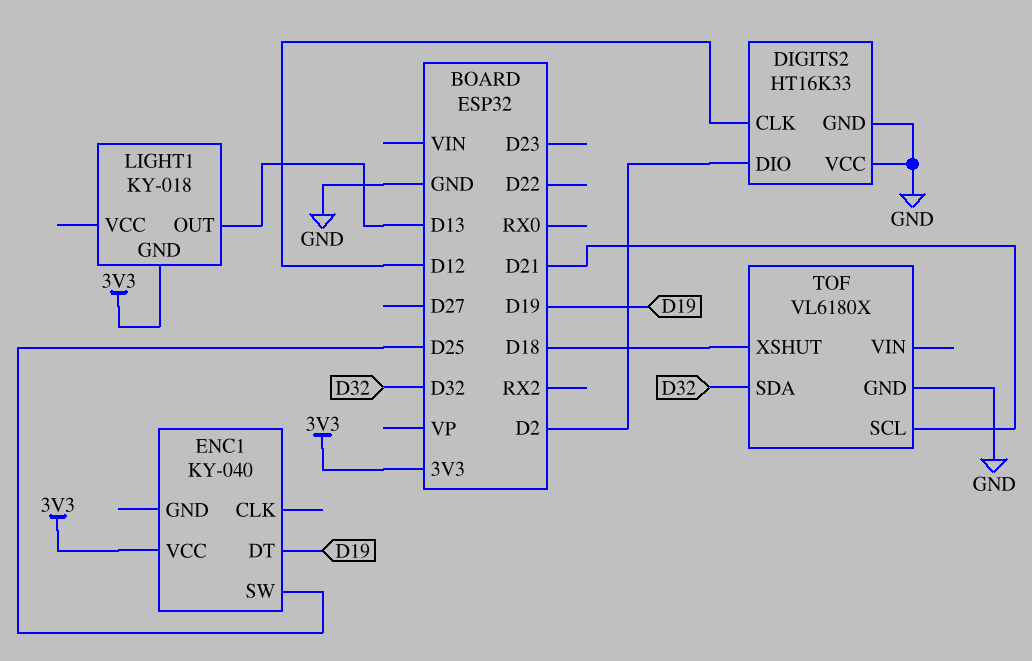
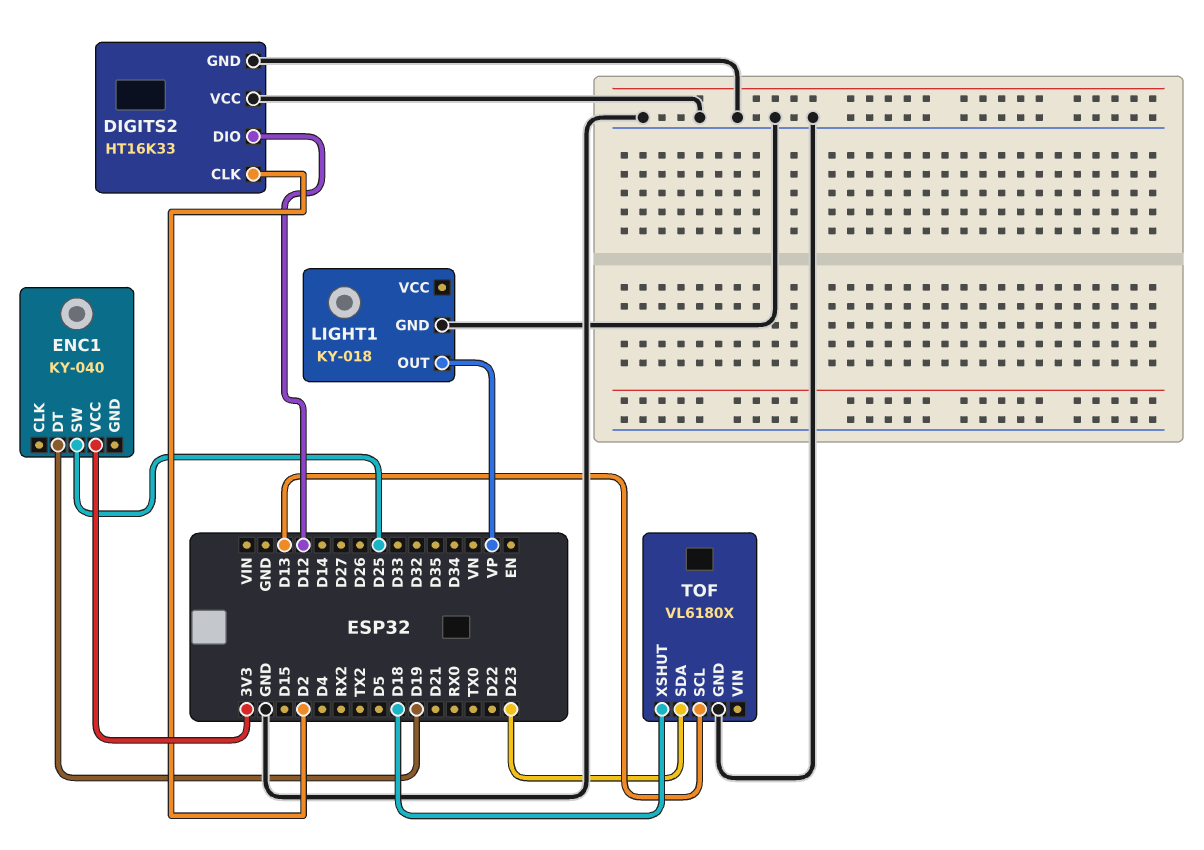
DIGITS2 pin CLK: D12 -> D2
DIGITS2 pin DIO: D2 -> D12
LIGHT1 pin GND: 3V3 -> GND
LIGHT1 pin OUT: D13 -> VP
TOF pin SCL: D21 -> D13
TOF pin SDA: D32 -> D23

